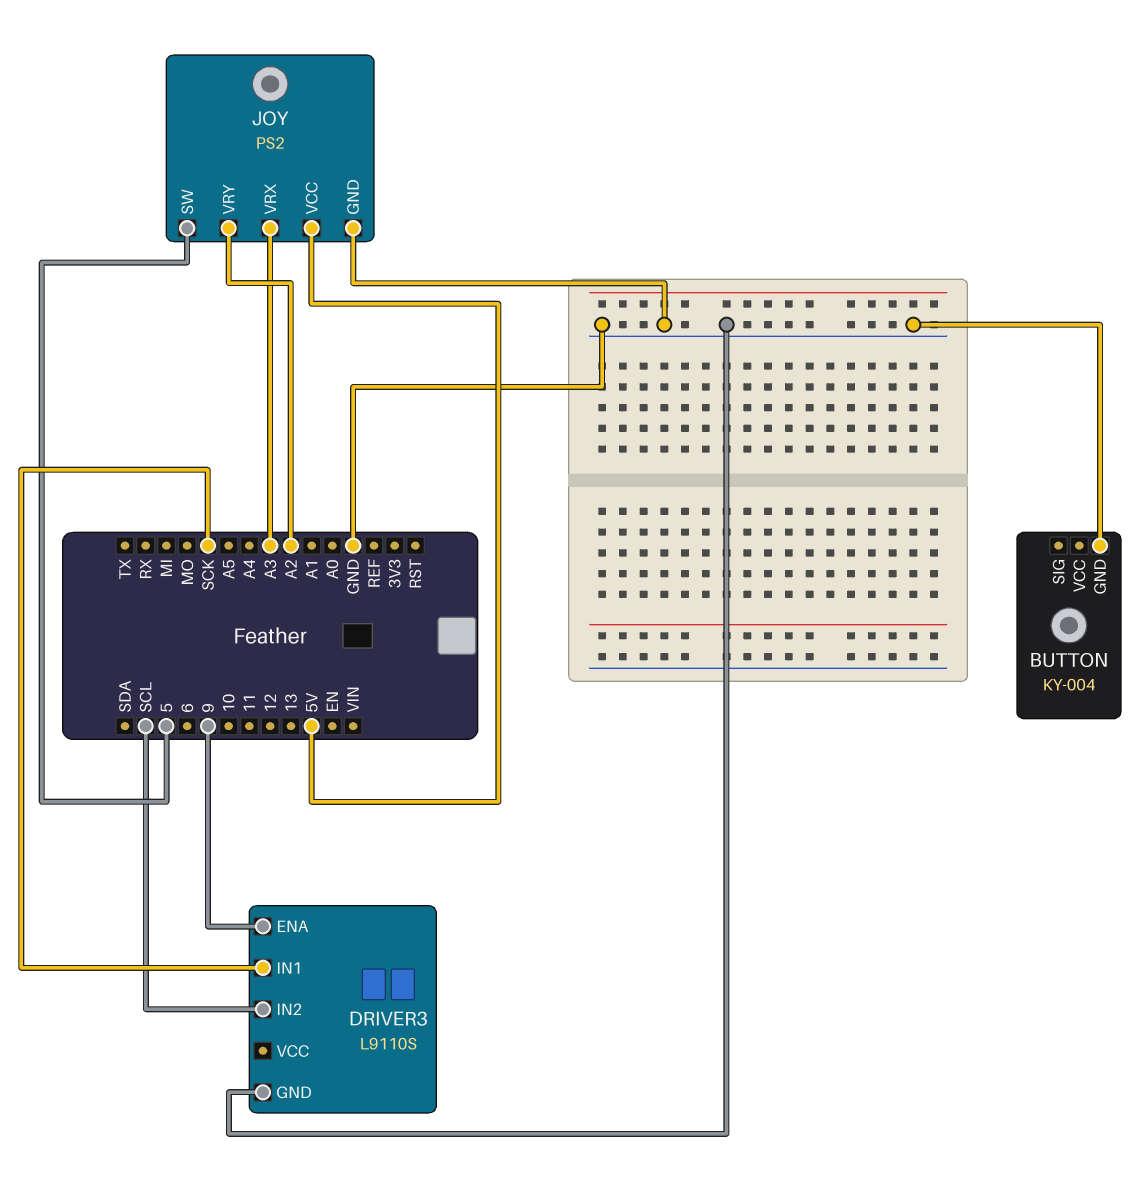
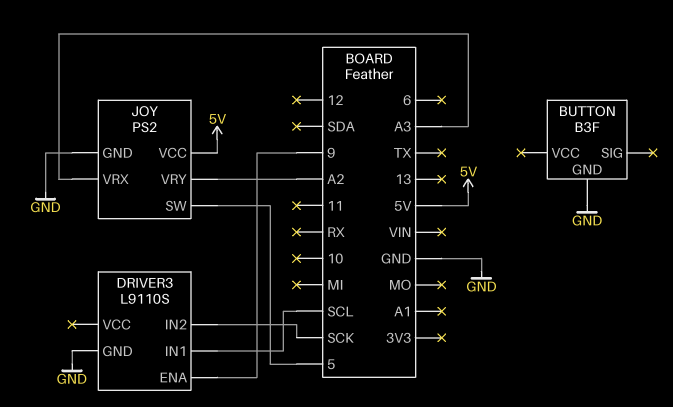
BUTTON: KY-004 -> B3F
DRIVER3 pin IN1: SCK -> SCL
DRIVER3 pin IN2: SCL -> SCK

